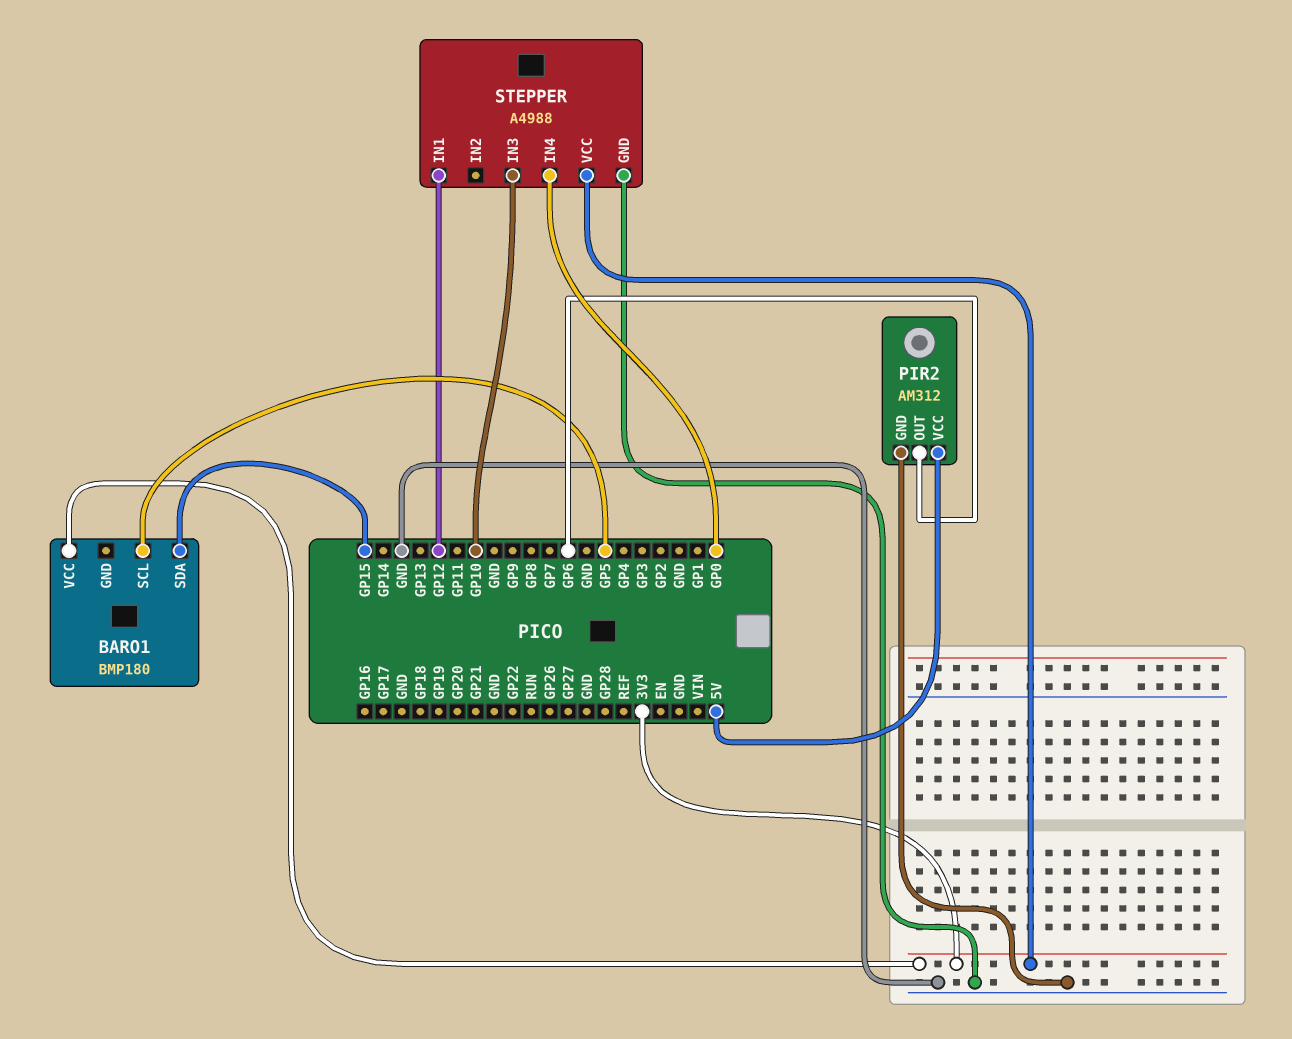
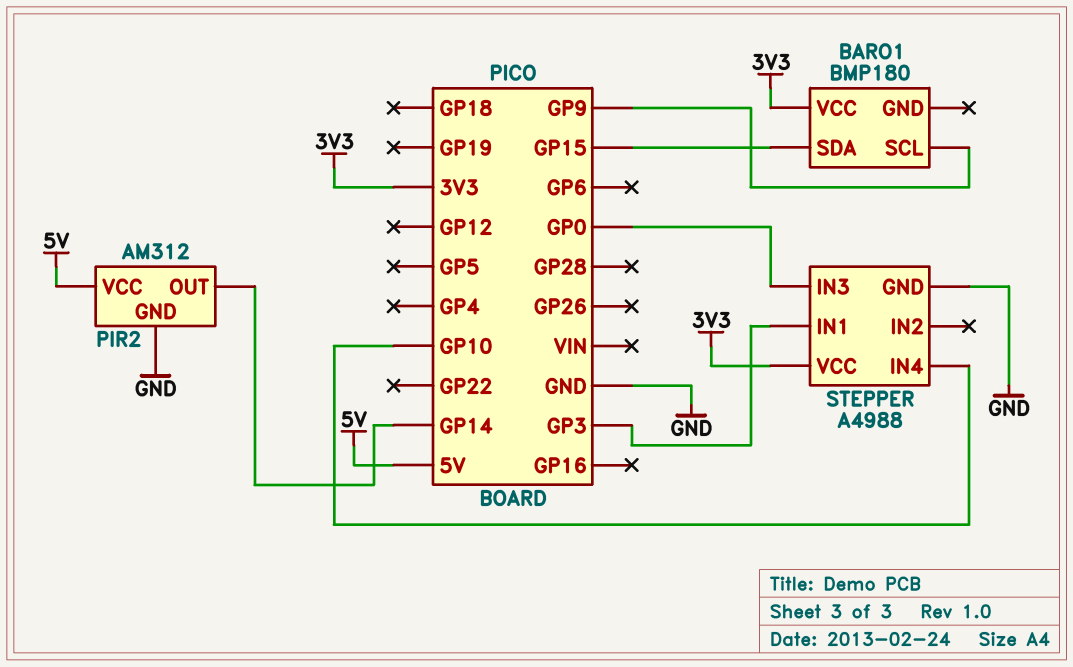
BARO1 pin SCL: GP5 -> GP9
PIR2 pin OUT: GP6 -> GP14
STEPPER pin IN1: GP12 -> GP3
STEPPER pin IN3: GP10 -> GP0
STEPPER pin IN4: GP0 -> GP10

